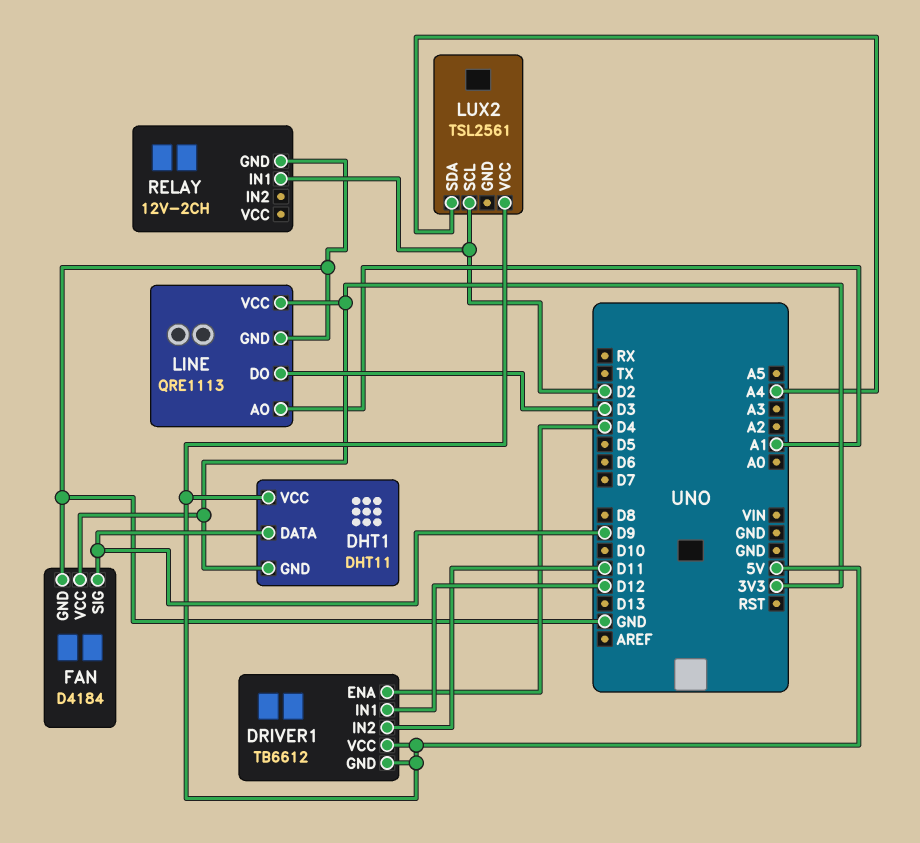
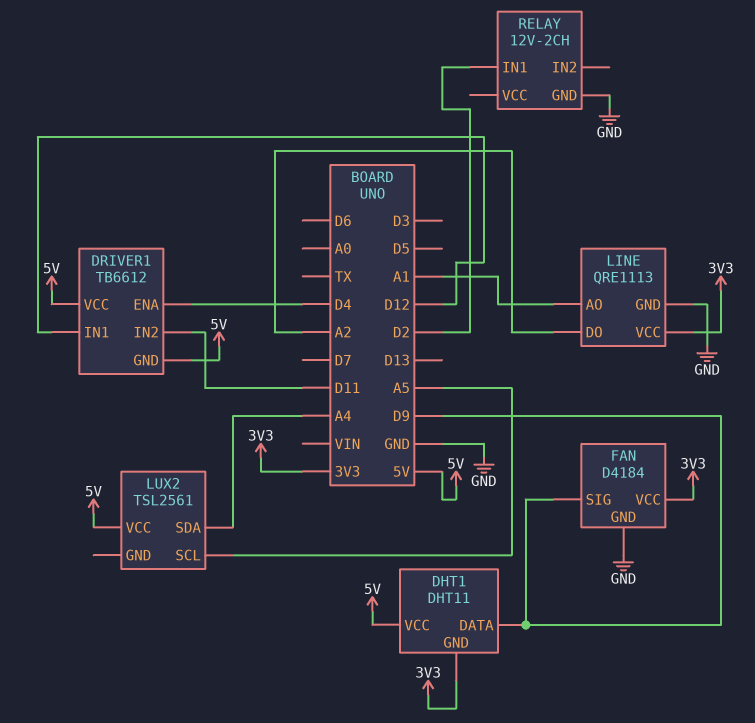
LINE pin DO: D3 -> A2
LUX2 pin SCL: D2 -> A5

